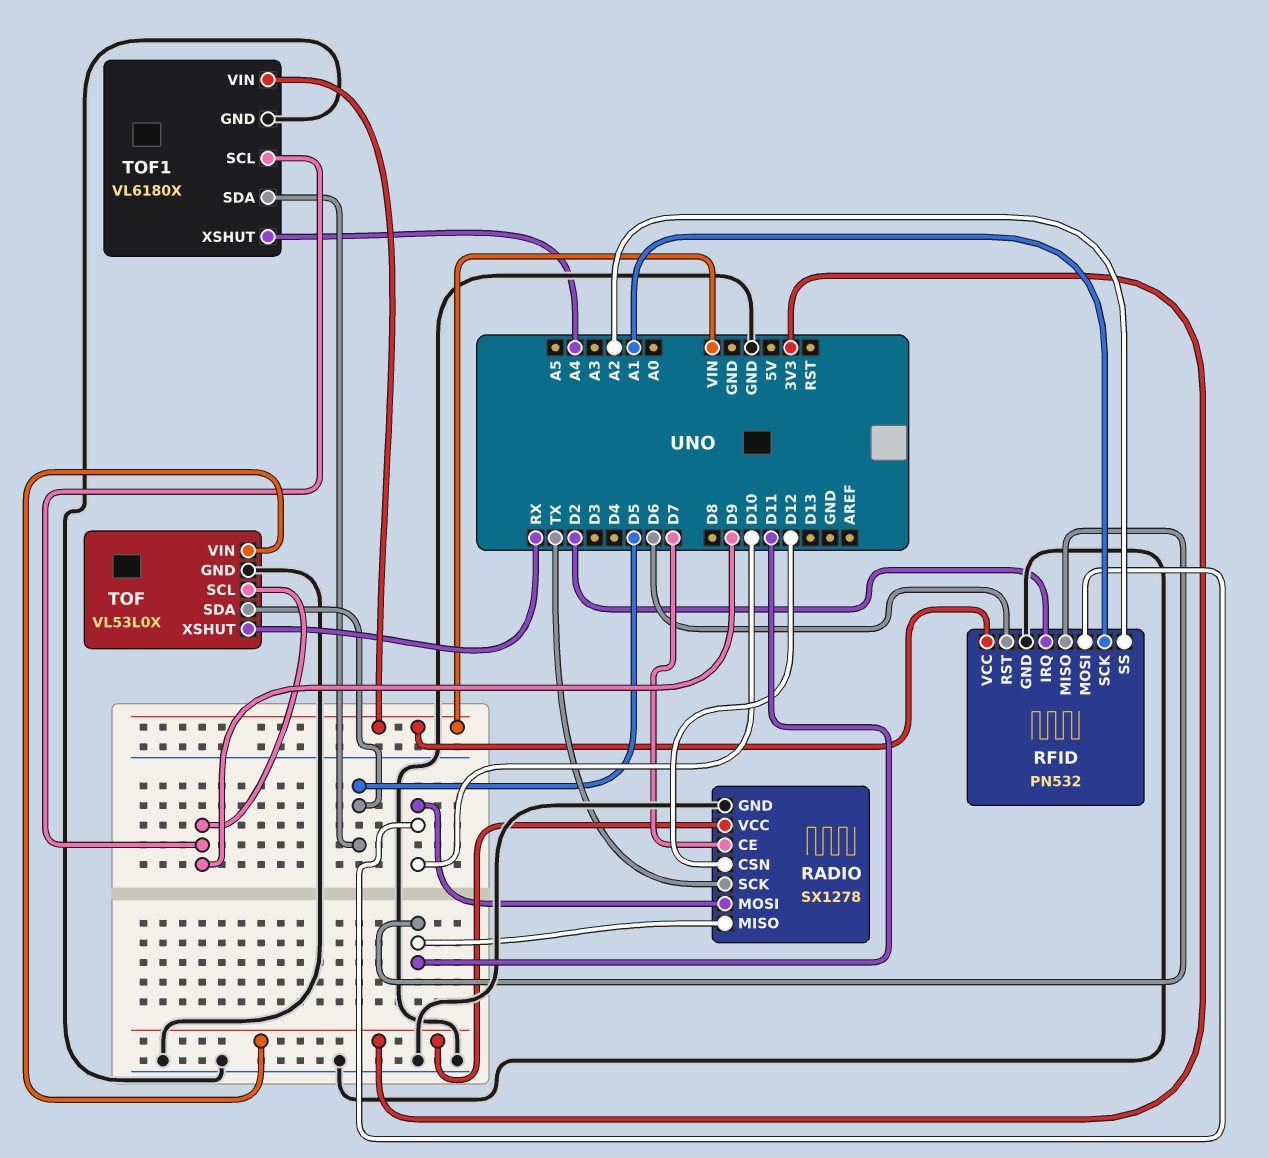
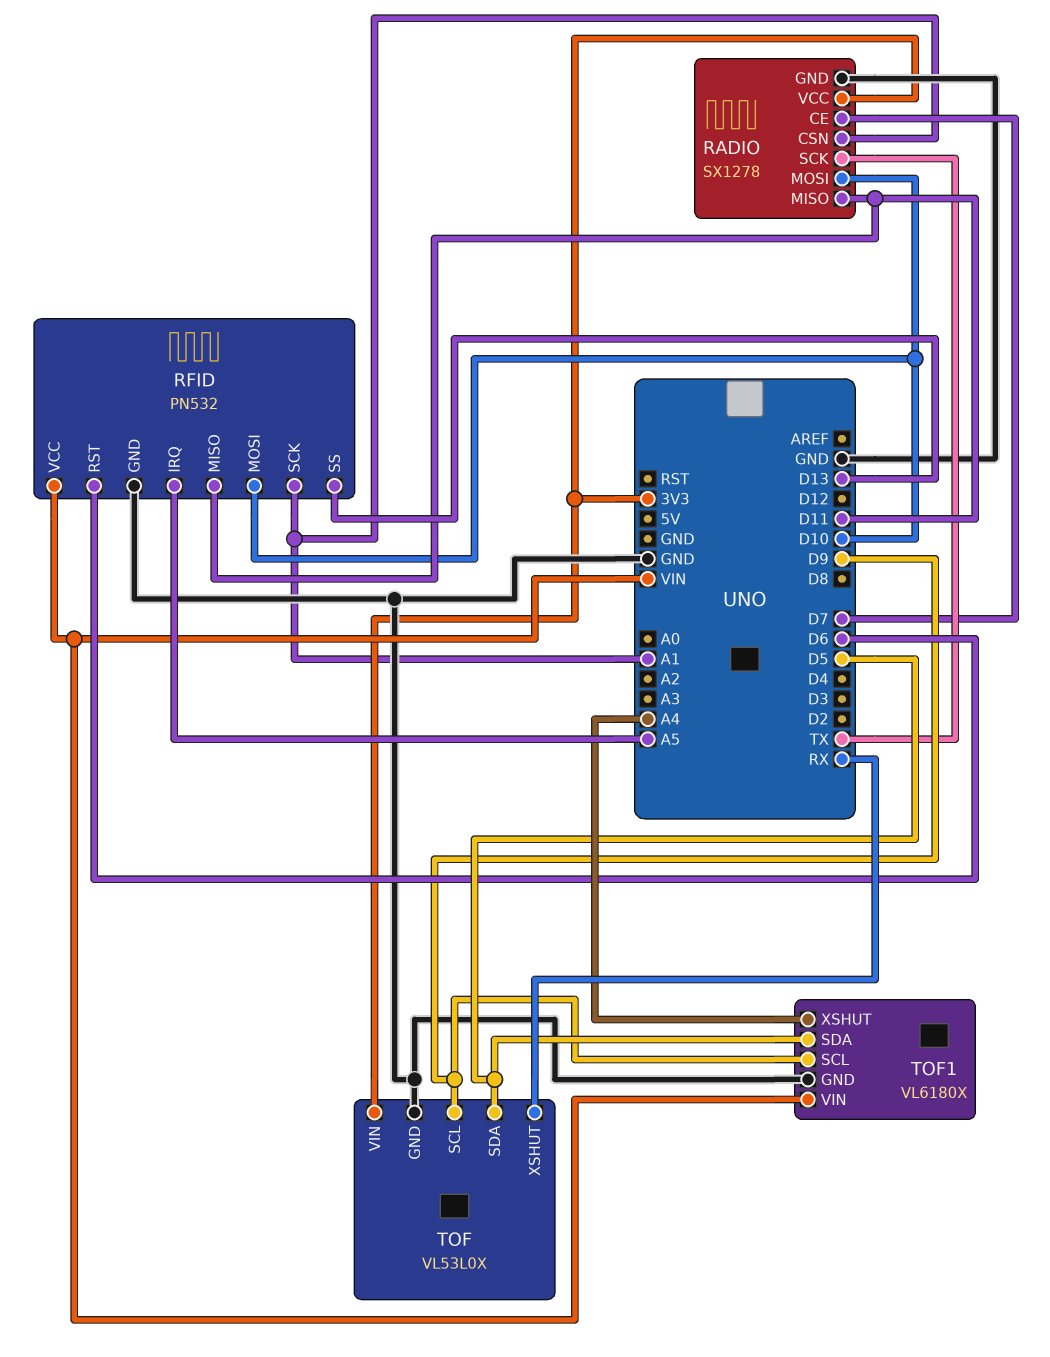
RADIO pin CSN: D12 -> A1
RFID pin IRQ: D2 -> A5
RFID pin SS: A2 -> D13

